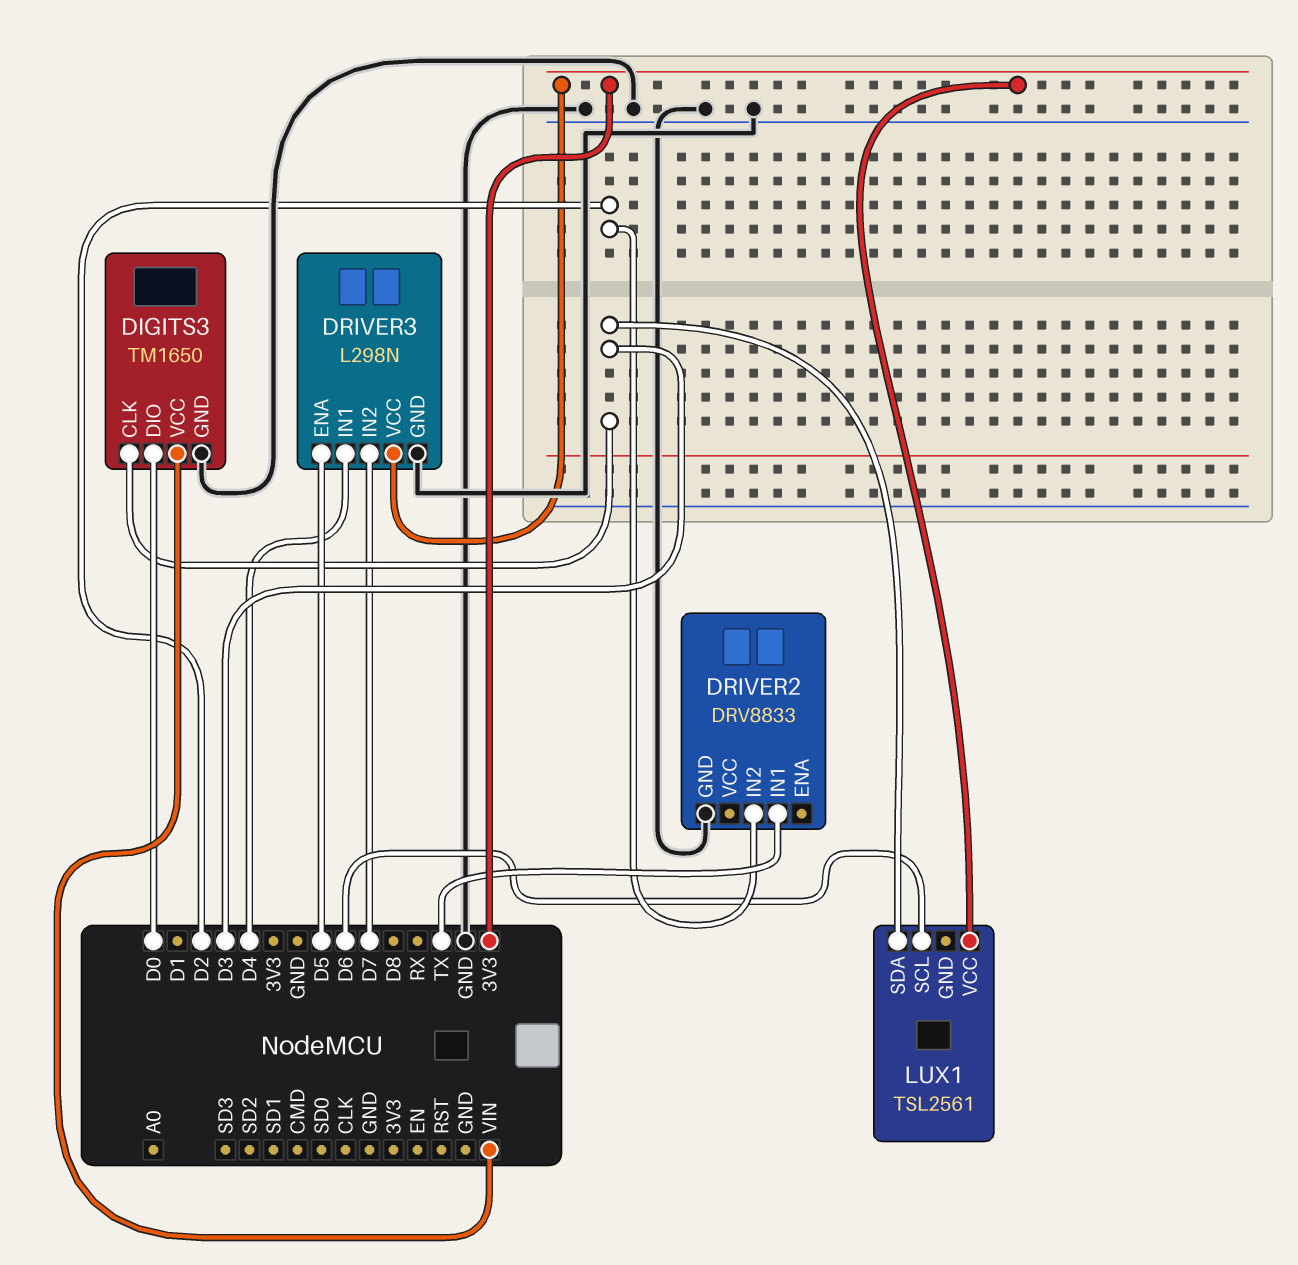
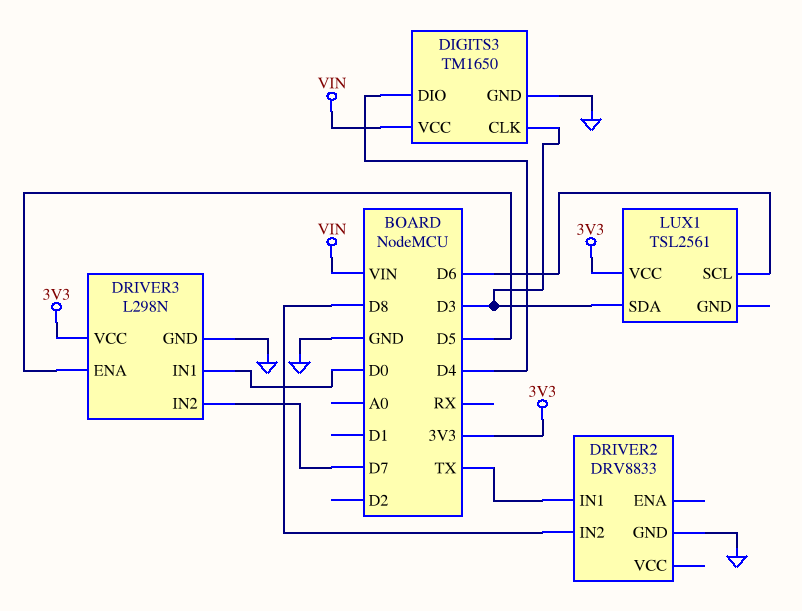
DIGITS3 pin DIO: D0 -> D4
DRIVER2 pin IN2: D2 -> D8
DRIVER3 pin IN1: D4 -> D0

